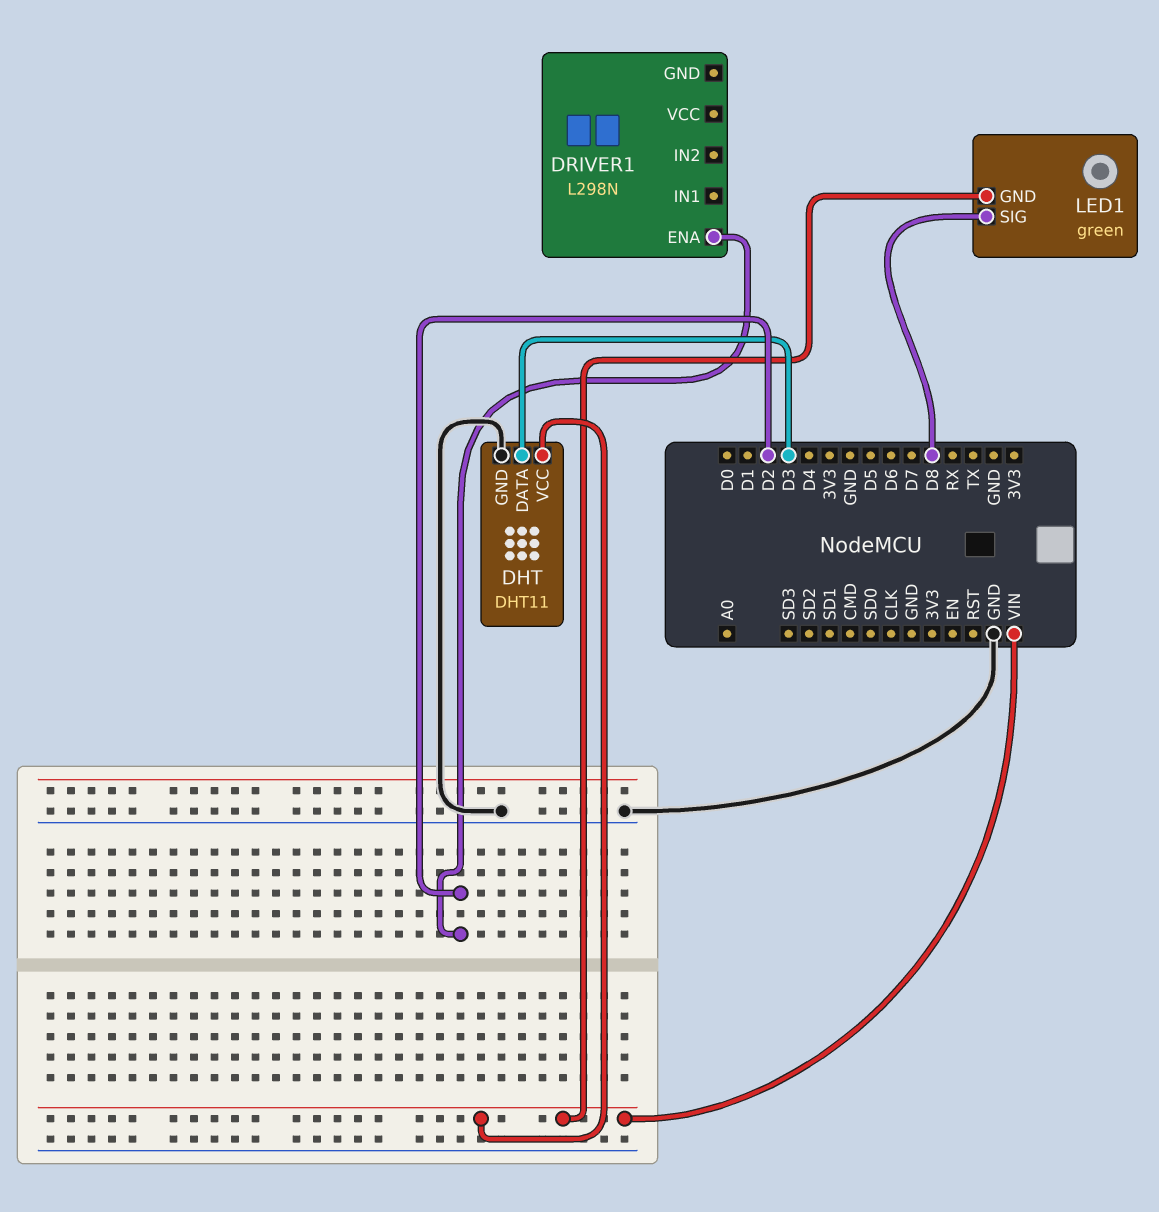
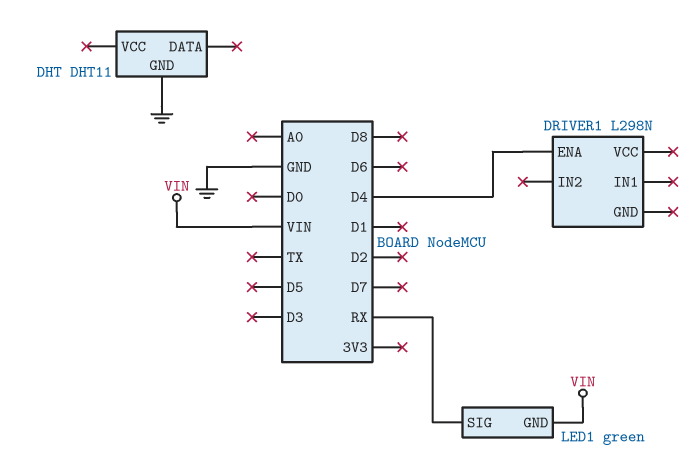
DHT pin DATA: D3 -> none
DHT pin VCC: VIN -> none
DRIVER1 pin ENA: D2 -> D4
LED1 pin SIG: D8 -> RX

